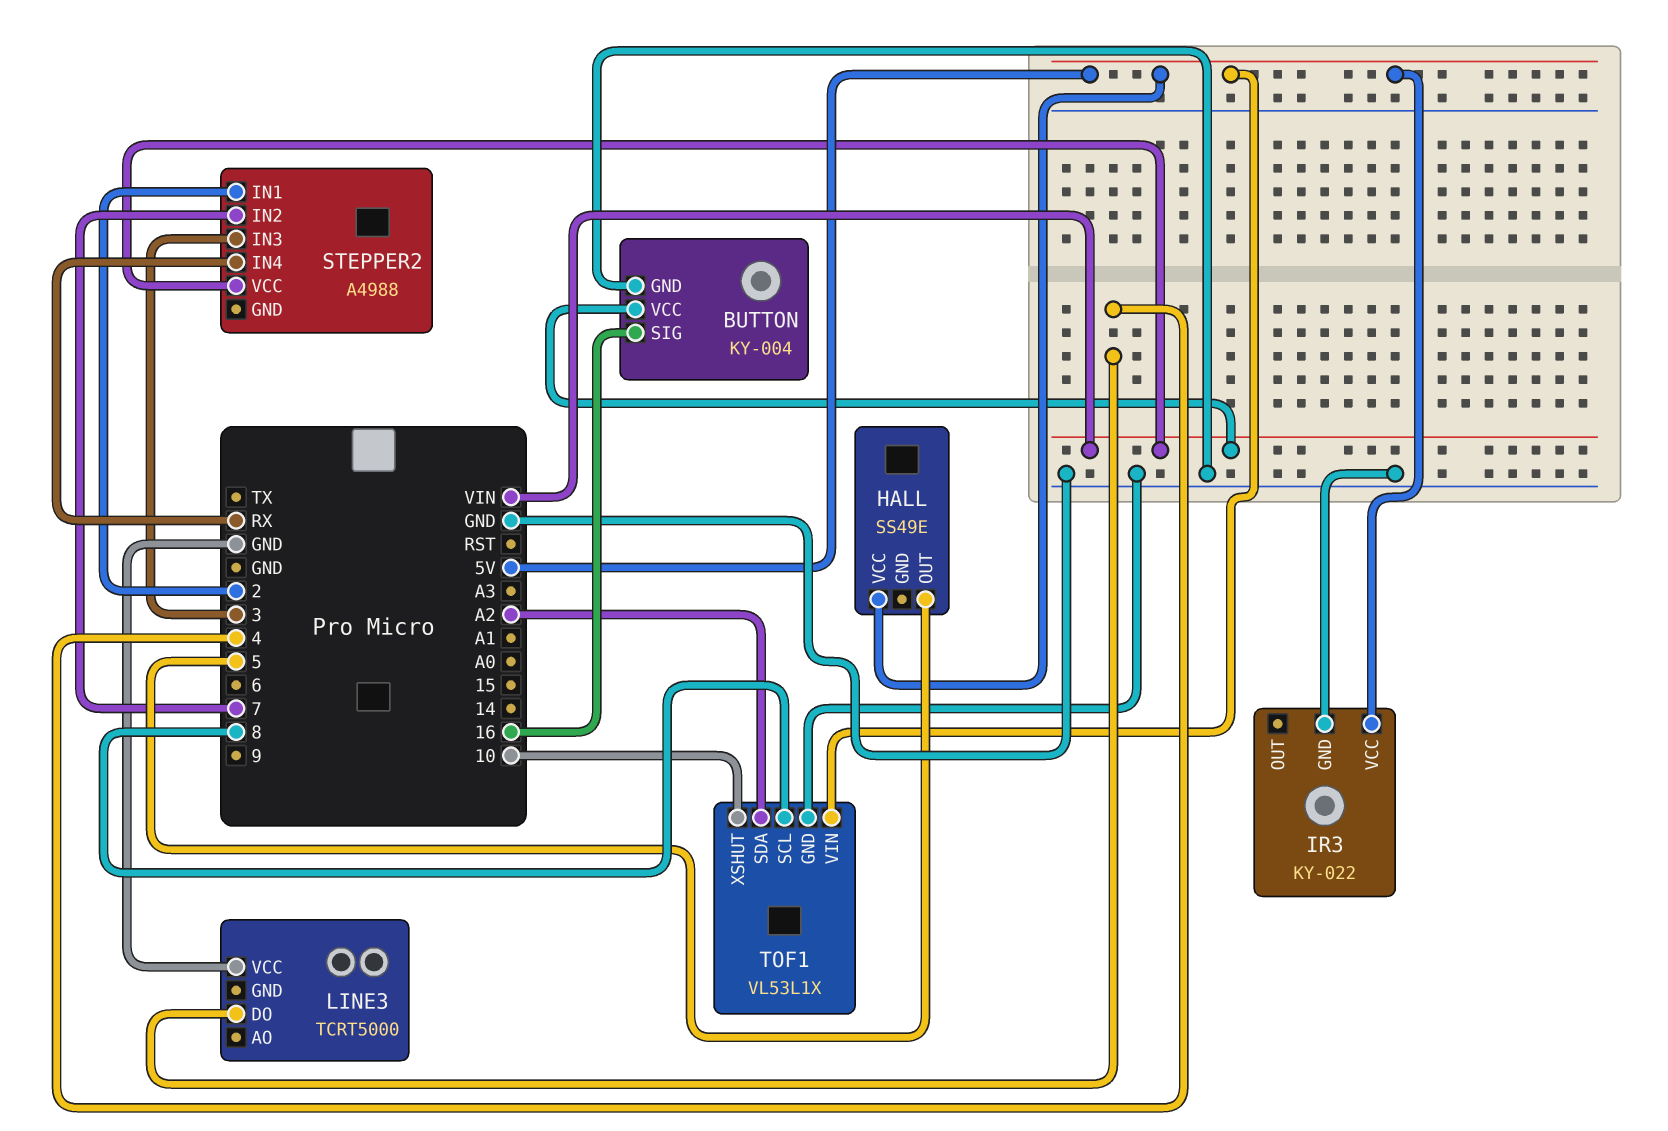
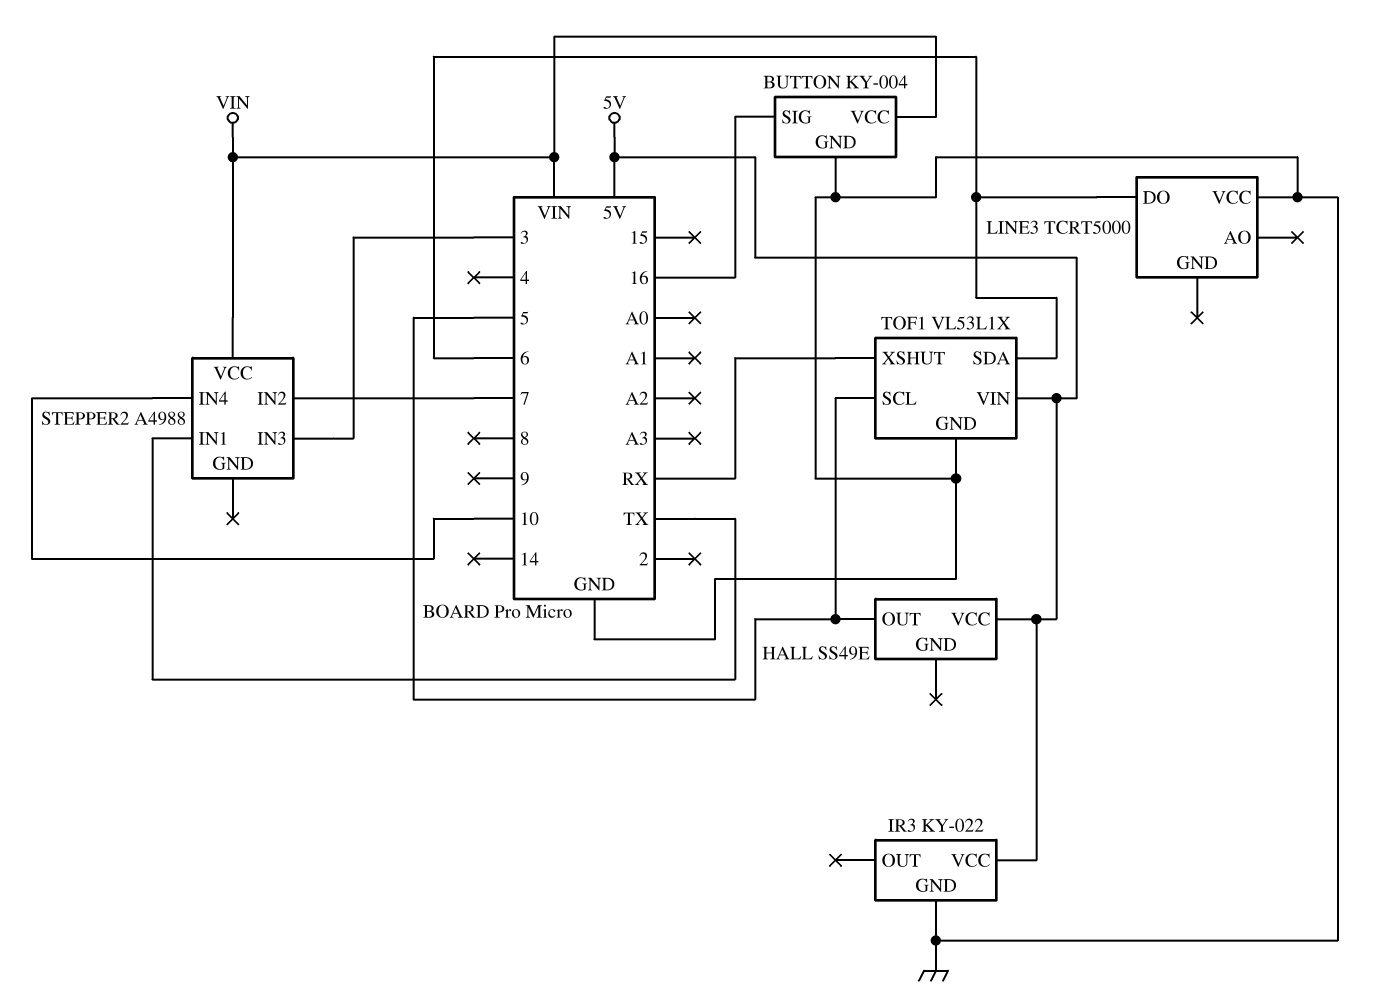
LINE3 pin DO: 4 -> 6
STEPPER2 pin IN1: 2 -> TX
STEPPER2 pin IN4: RX -> 10
TOF1 pin SCL: 8 -> 5
TOF1 pin SDA: A2 -> 6
TOF1 pin XSHUT: 10 -> RX

